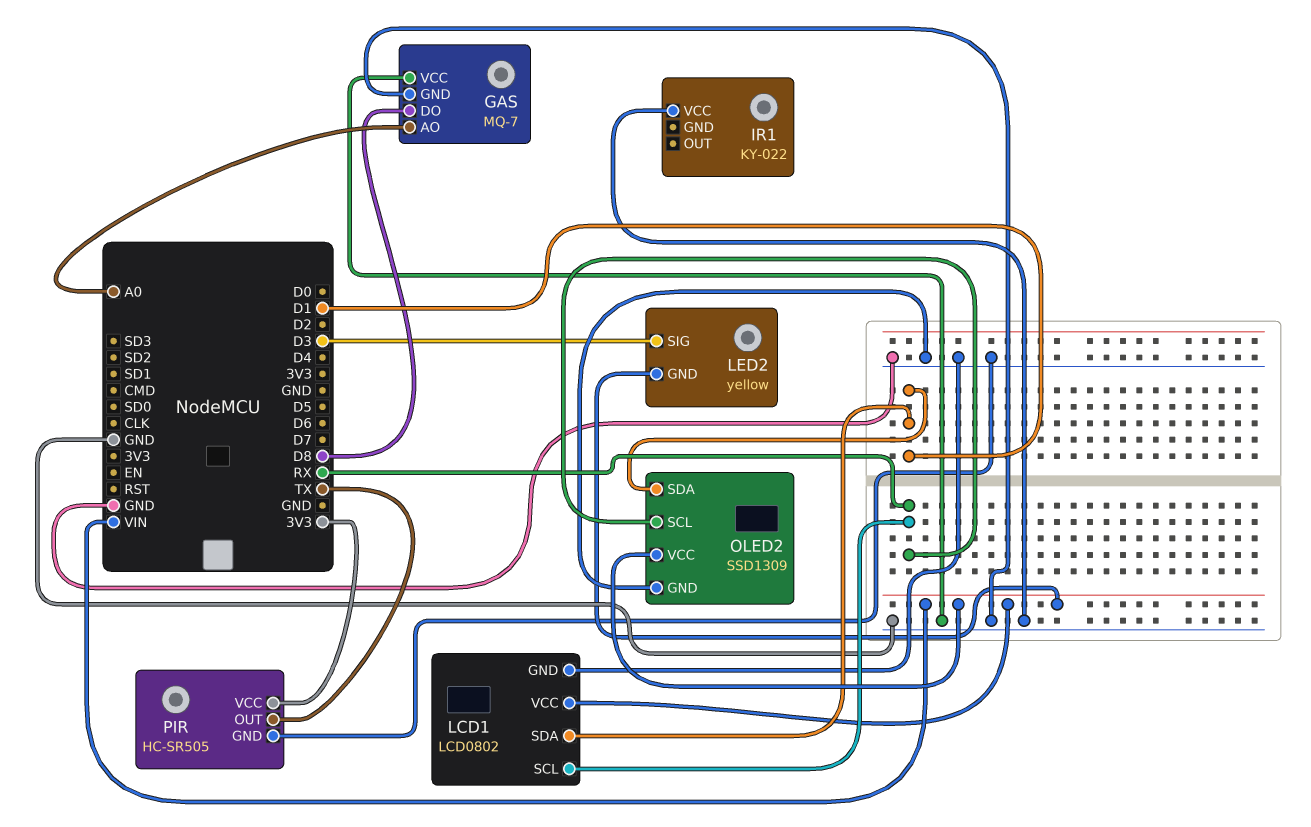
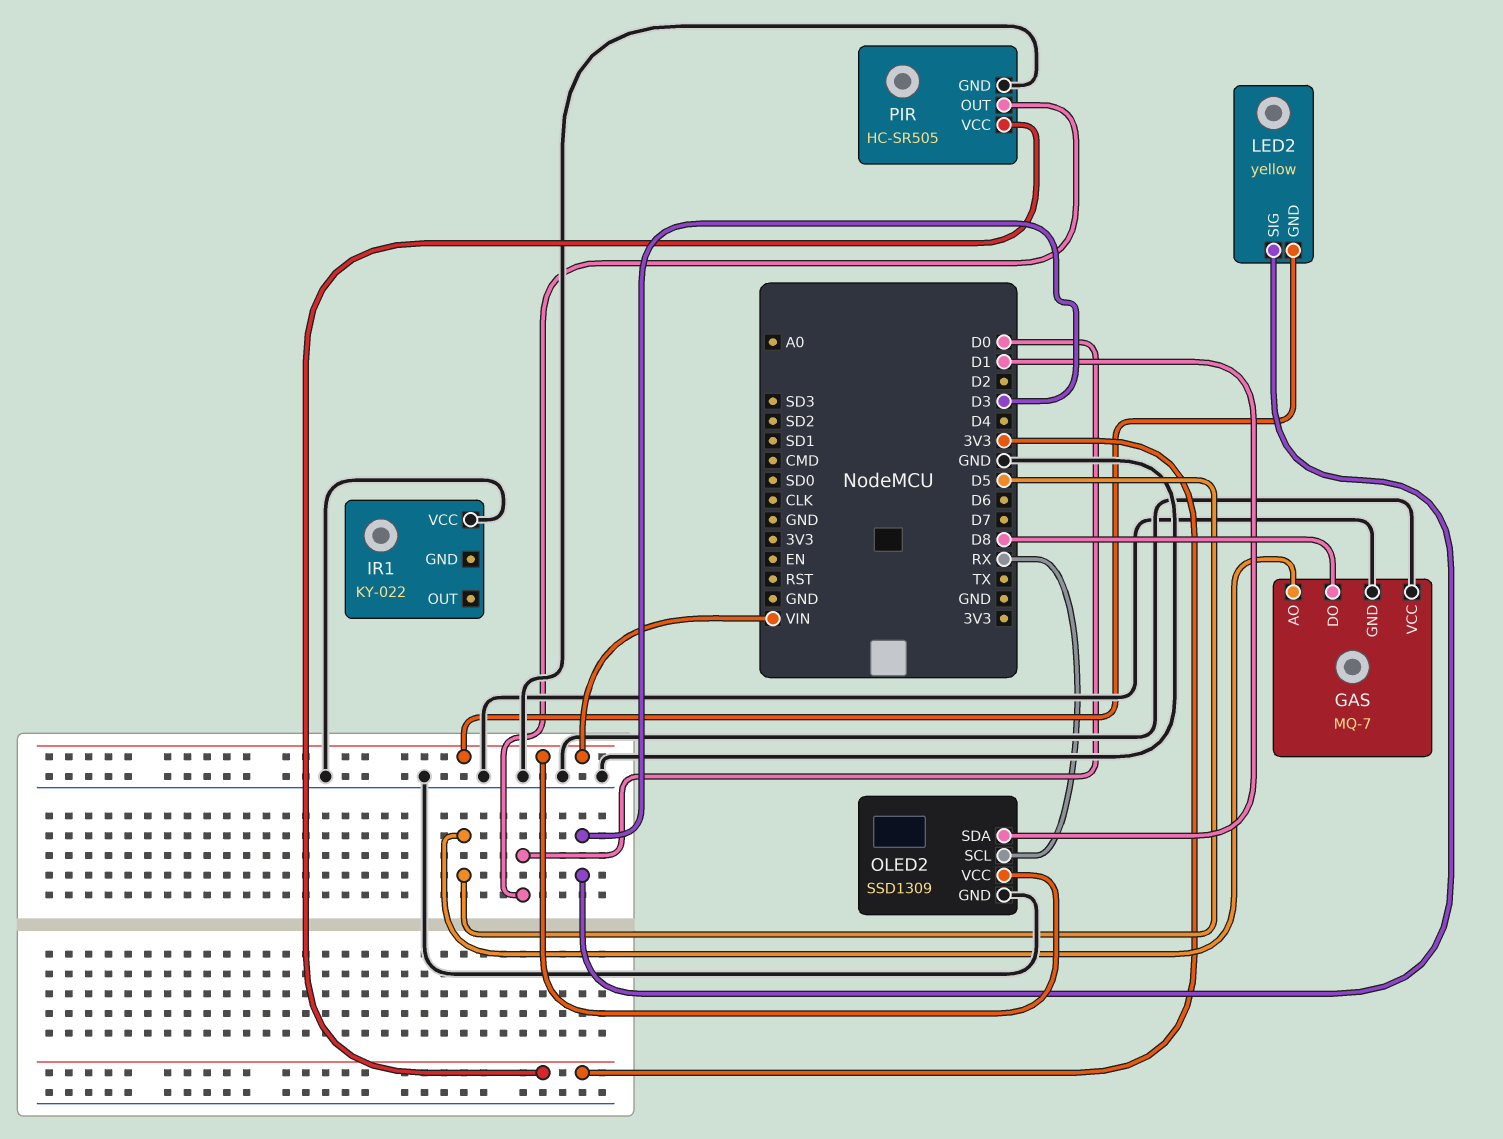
GAS pin AO: A0 -> D5
LCD1: LCD0802 -> none
LCD1 pin GND: GND -> none
LCD1 pin SCL: RX -> none
LCD1 pin SDA: D1 -> none
LCD1 pin VCC: VIN -> none
PIR pin OUT: TX -> D0

